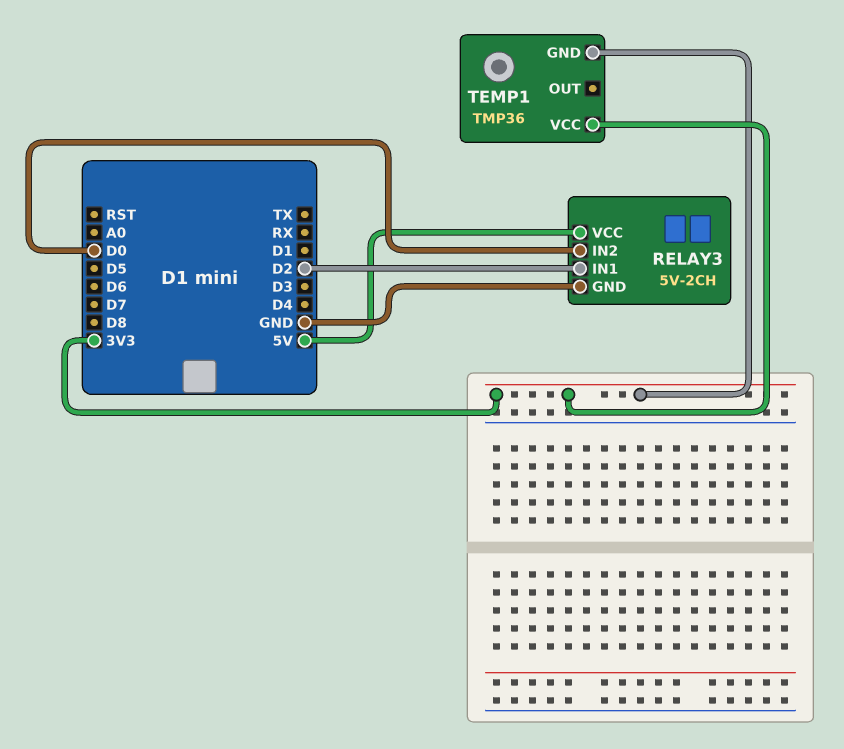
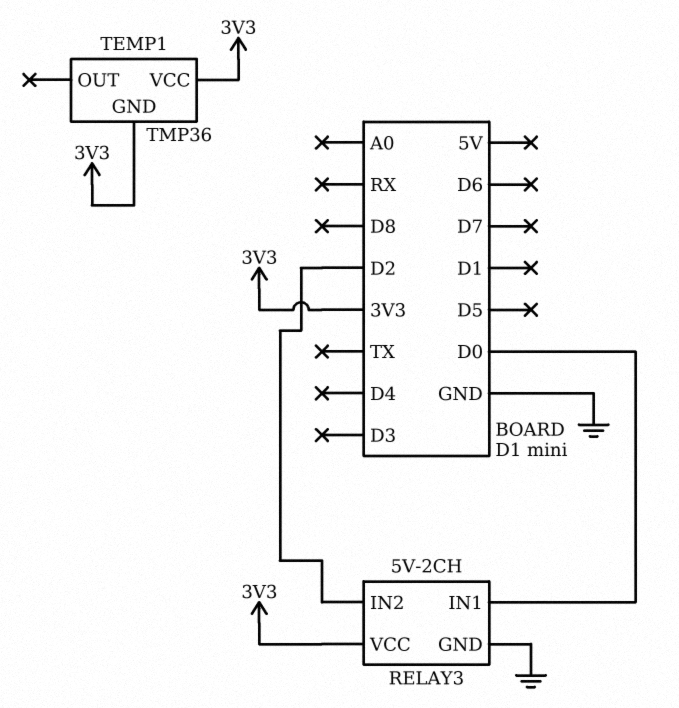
RELAY3 pin IN1: D2 -> D0
RELAY3 pin IN2: D0 -> D2
RELAY3 pin VCC: 5V -> 3V3

